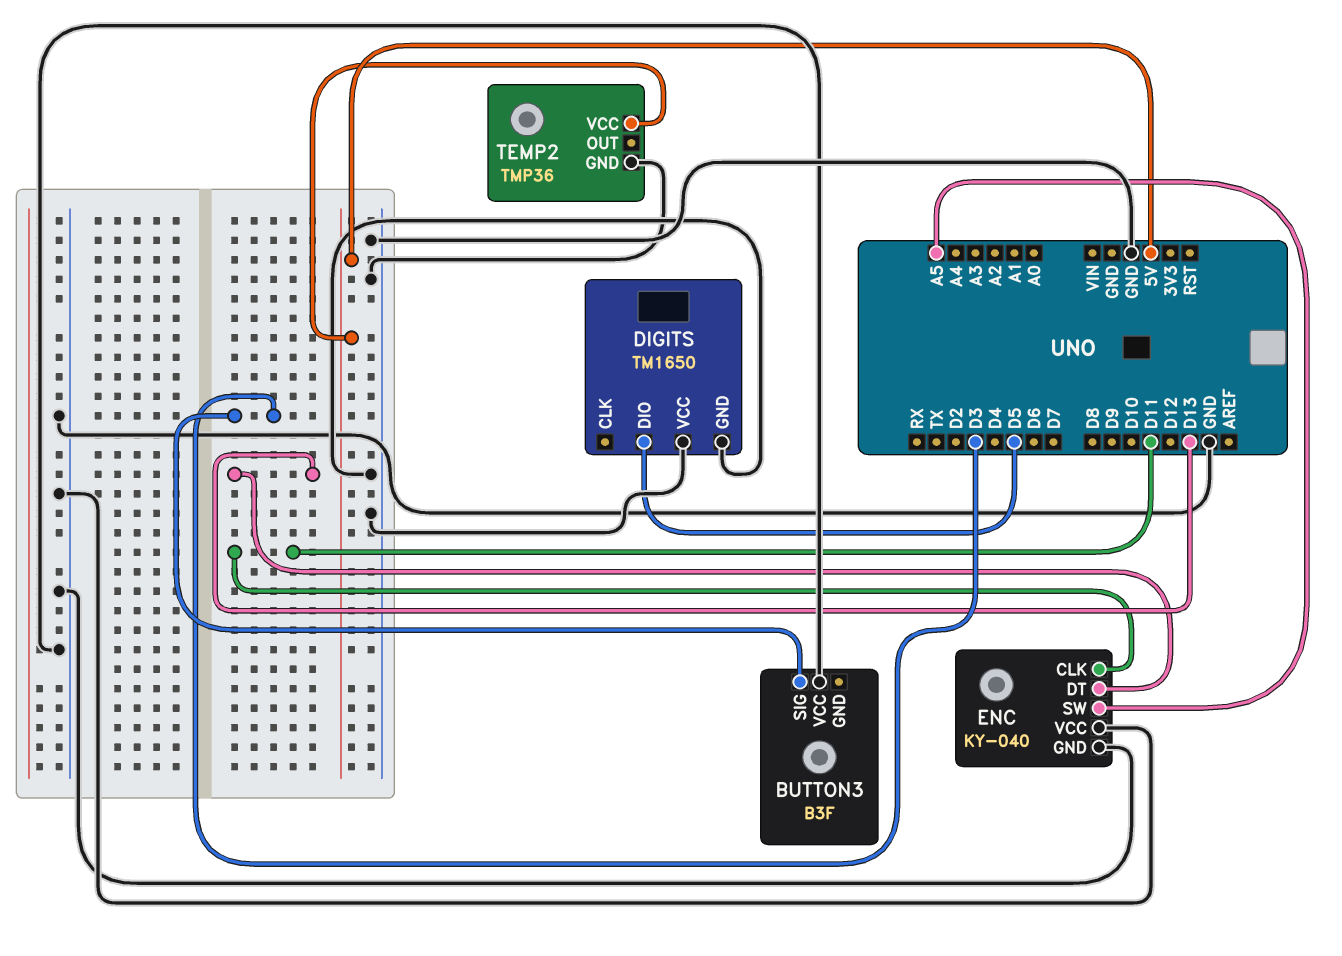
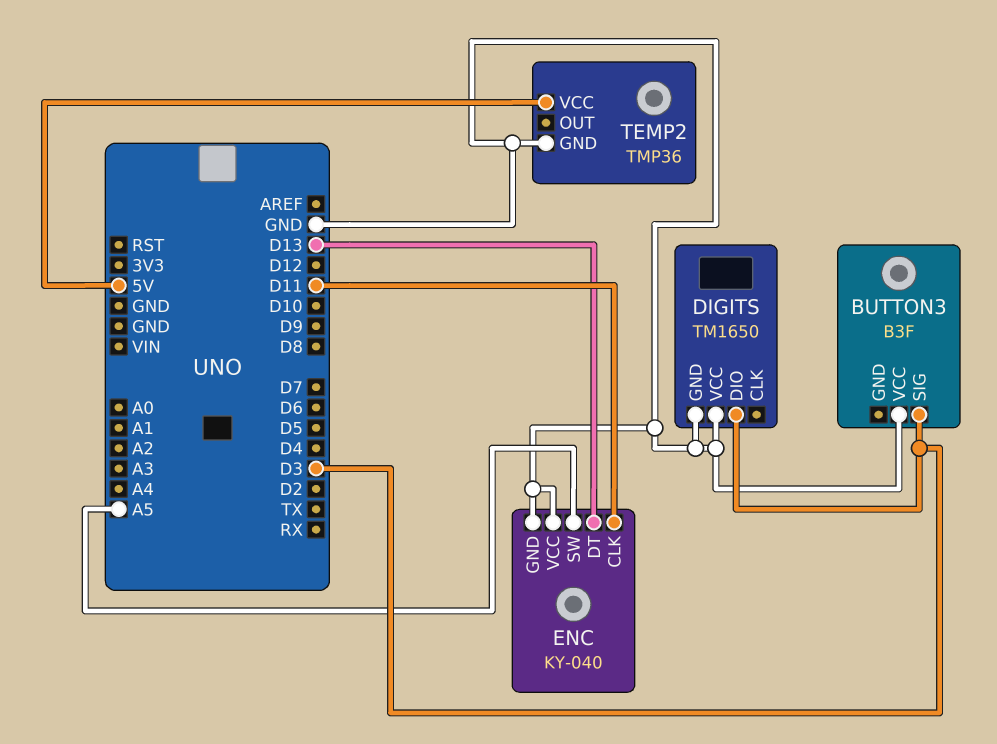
DIGITS pin DIO: D5 -> D3

